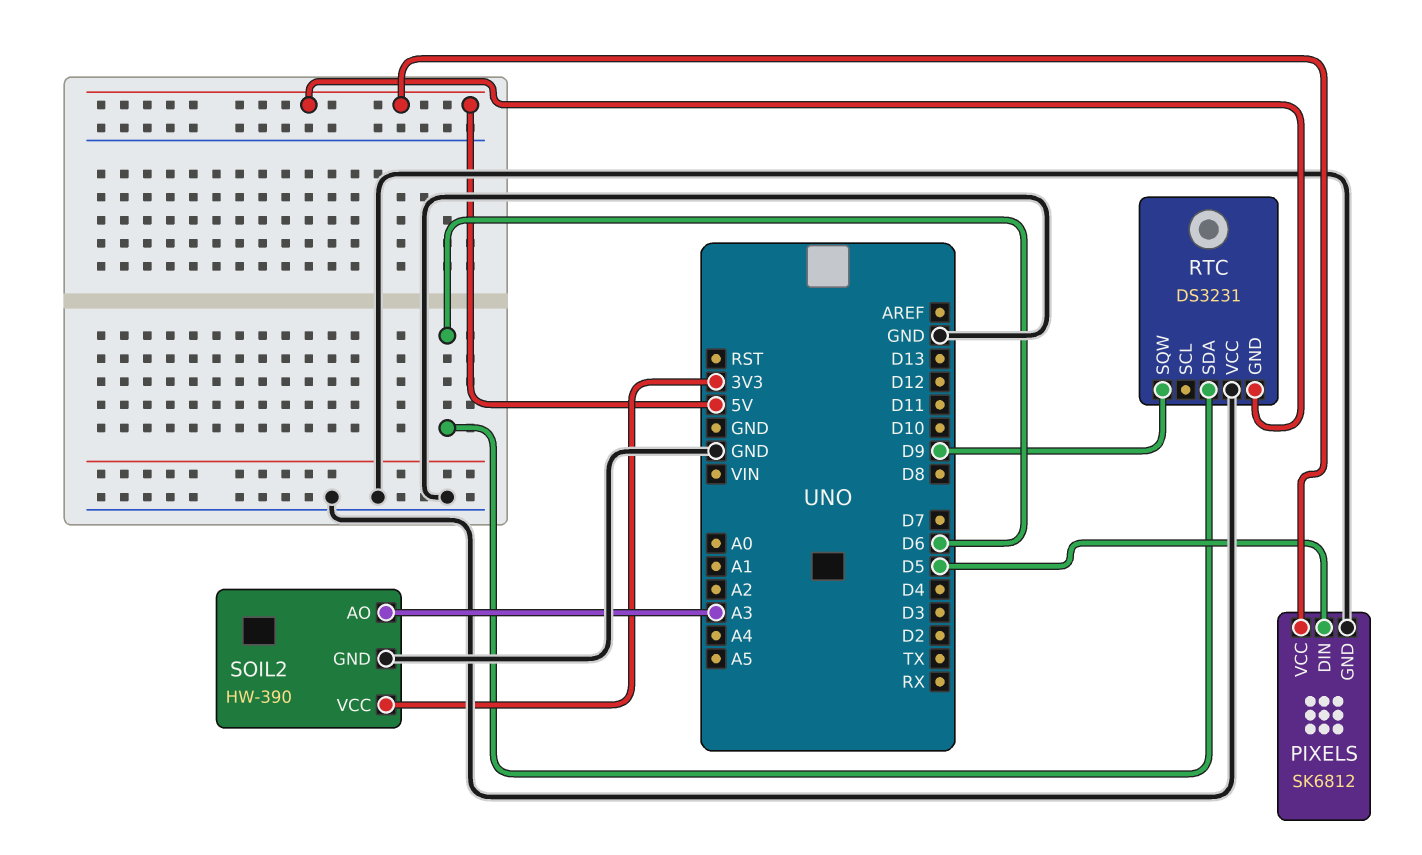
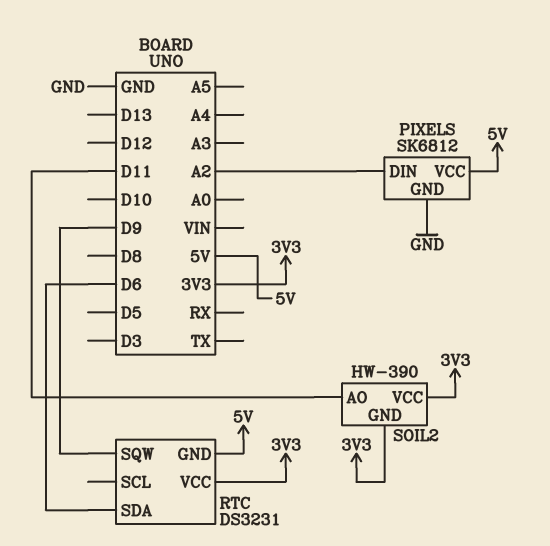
PIXELS pin DIN: D5 -> A2
RTC pin VCC: GND -> 3V3
SOIL2 pin AO: A3 -> D11
SOIL2 pin GND: GND -> 3V3

